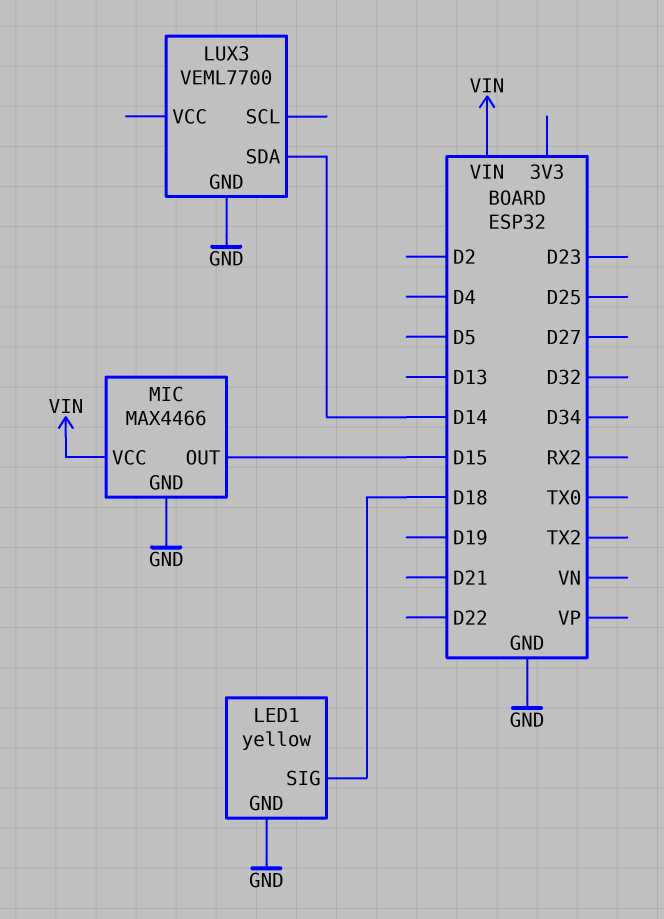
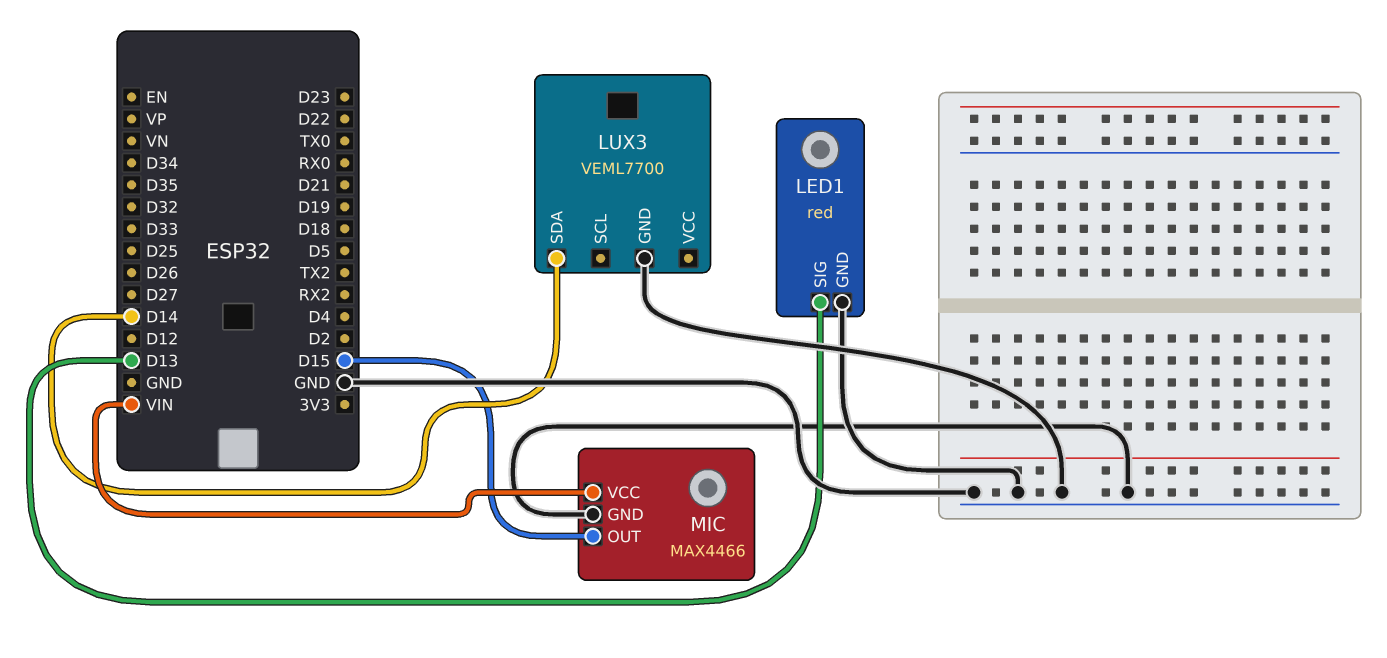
LED1: yellow -> red
LED1 pin SIG: D18 -> D13

